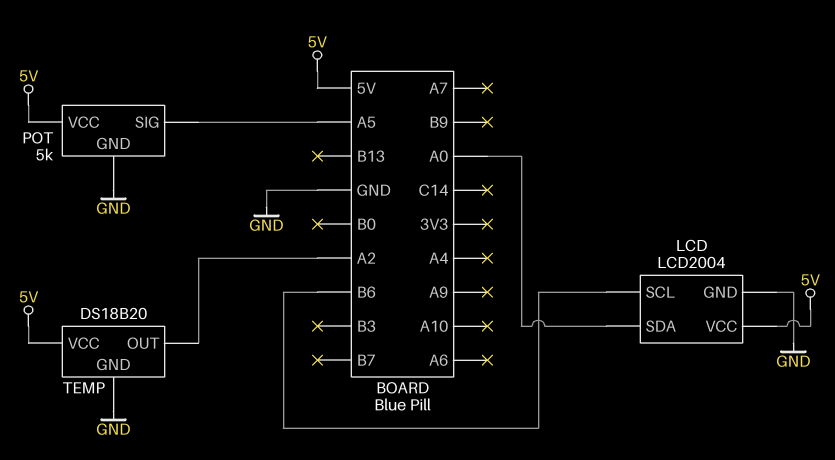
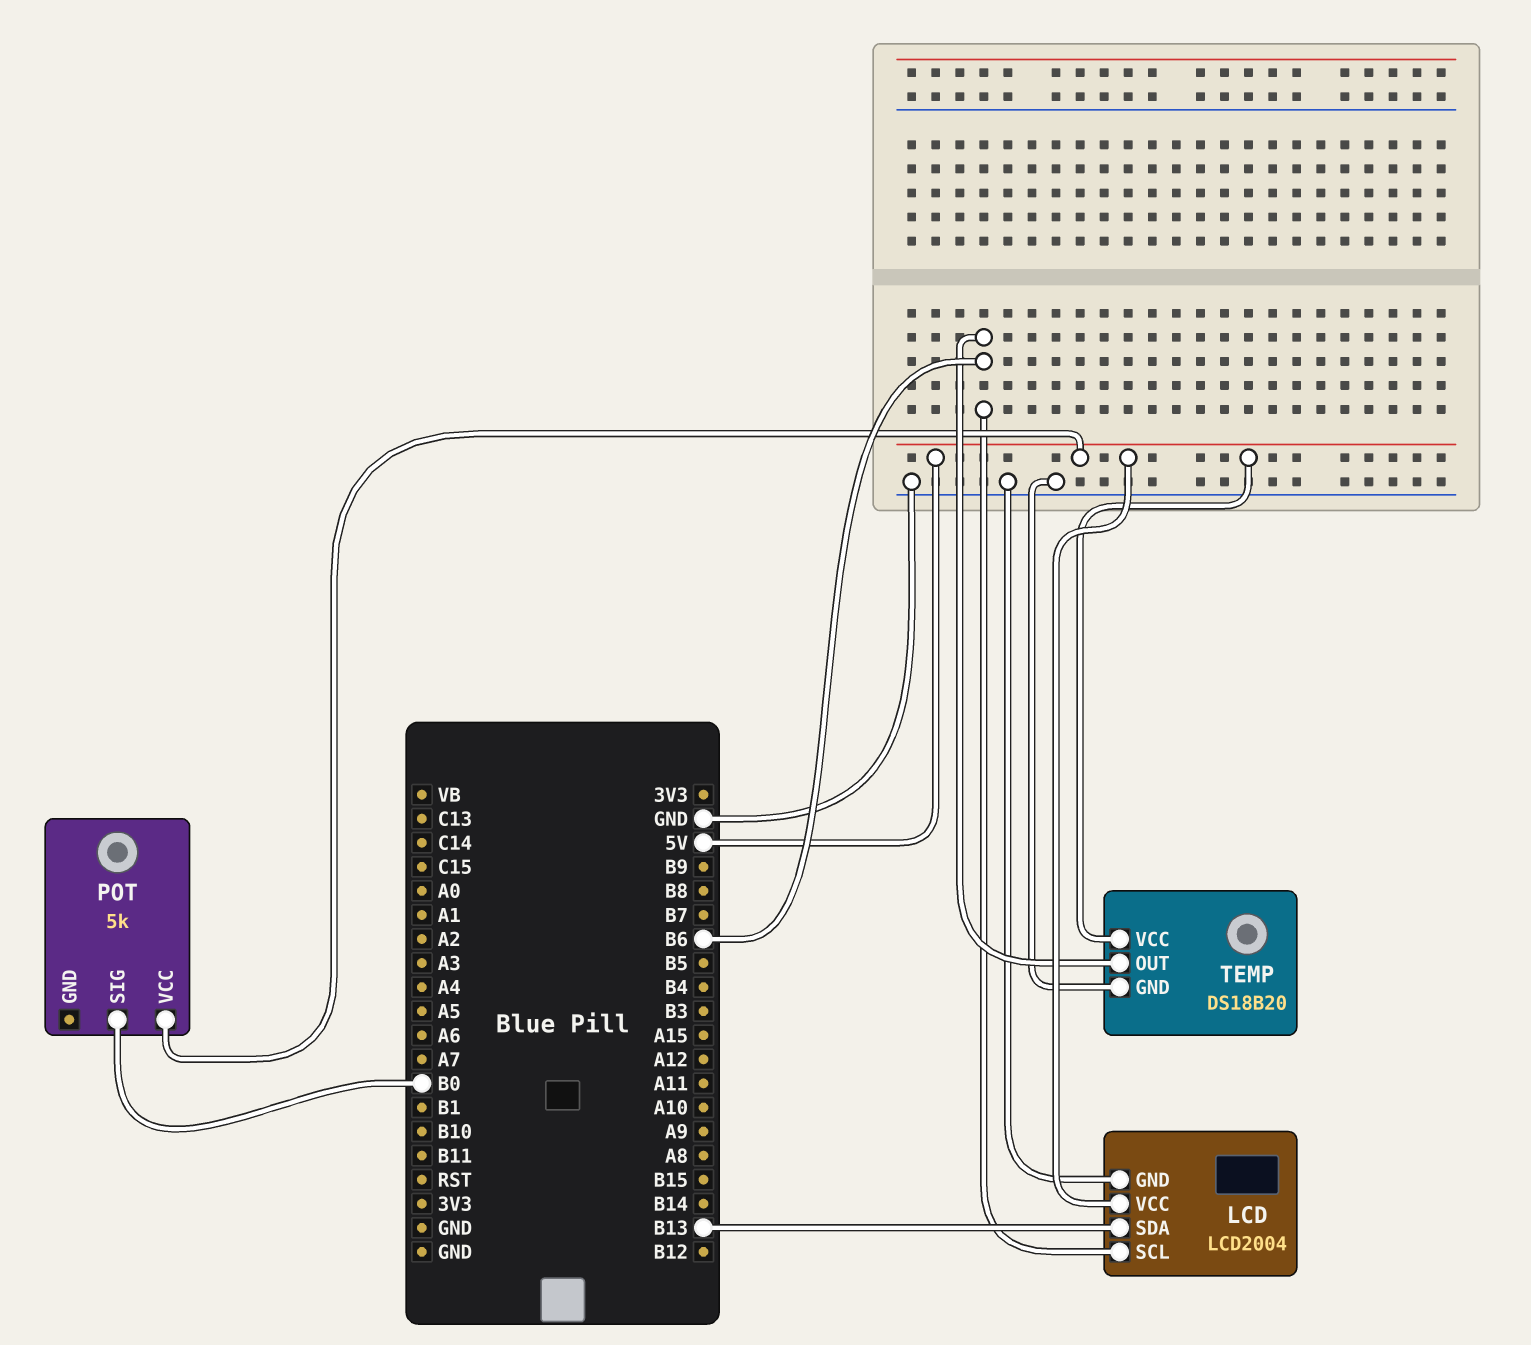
LCD pin SDA: A0 -> B13
POT pin GND: GND -> none
POT pin SIG: A5 -> B0
TEMP pin OUT: A2 -> B6

